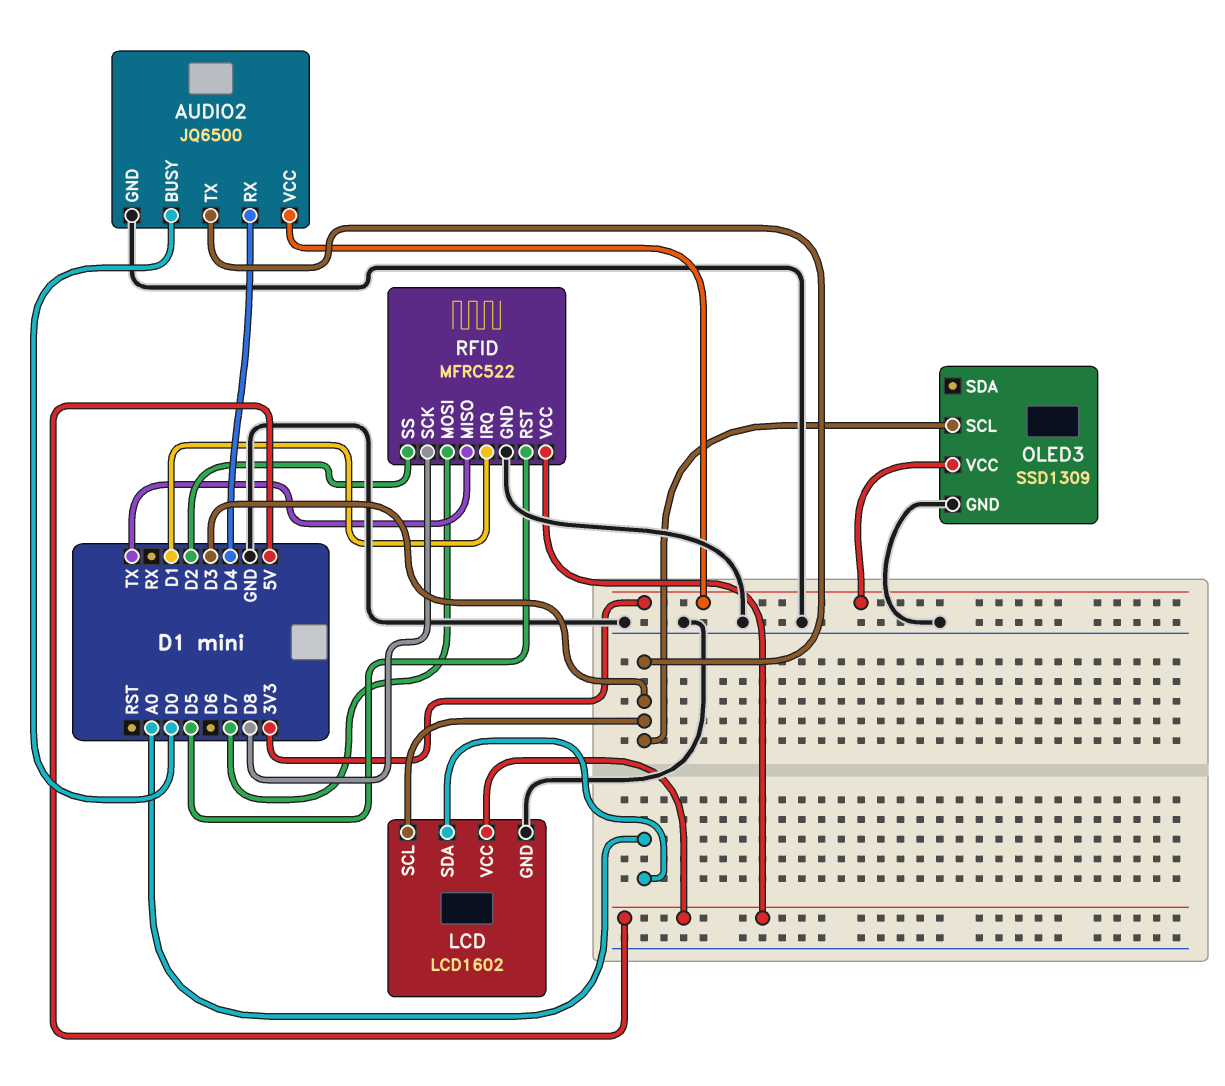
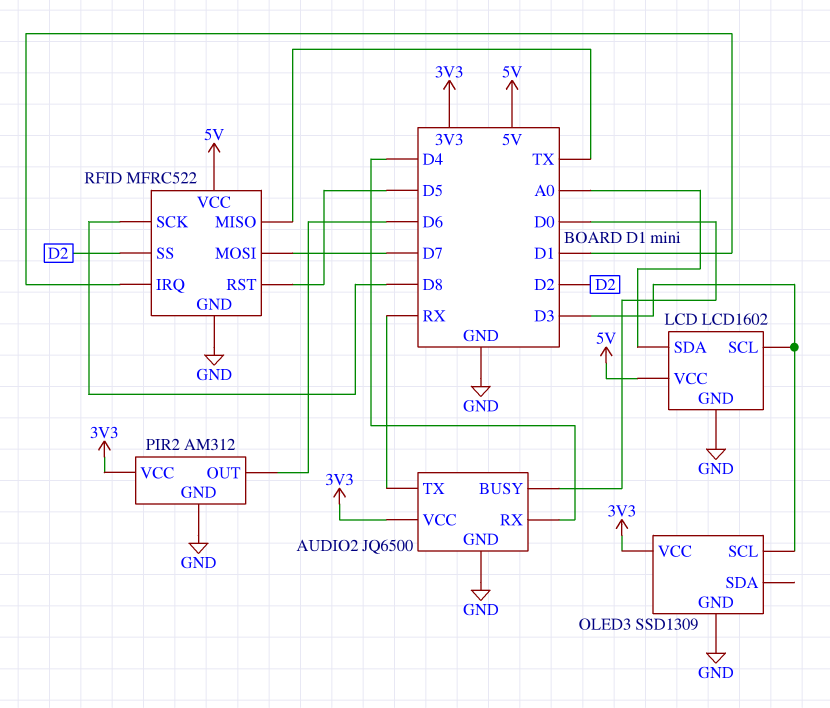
AUDIO2 pin TX: D3 -> RX
PIR2: none -> AM312
PIR2 pin GND: none -> GND
PIR2 pin OUT: none -> D6
PIR2 pin VCC: none -> 3V3

